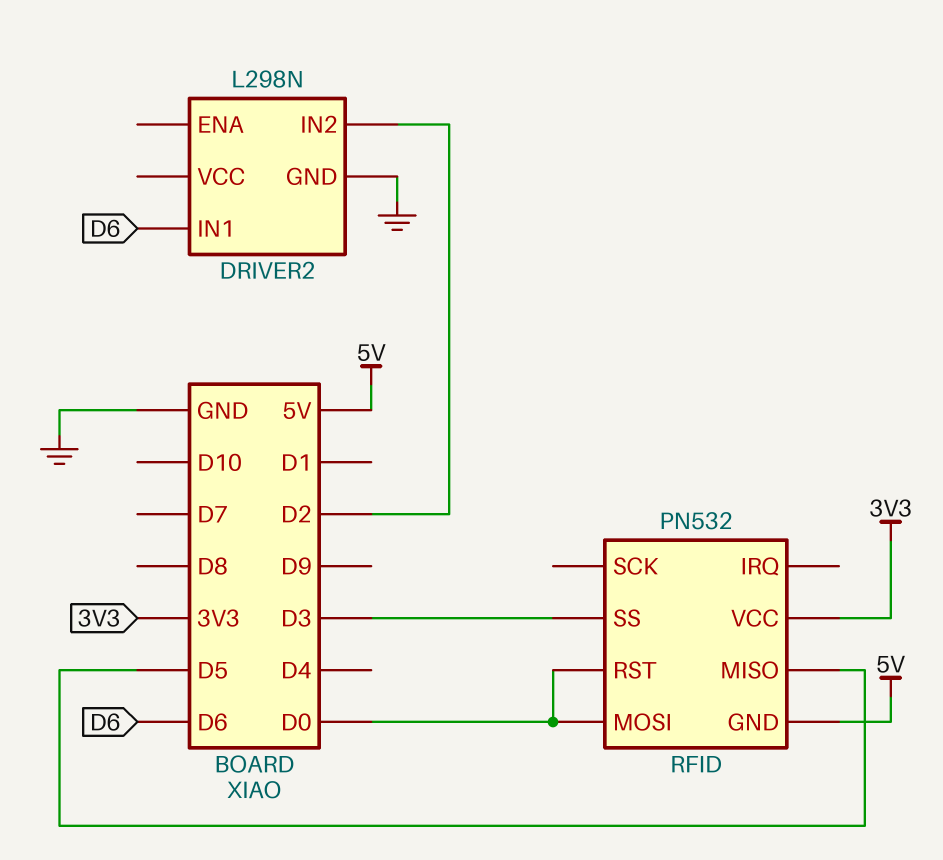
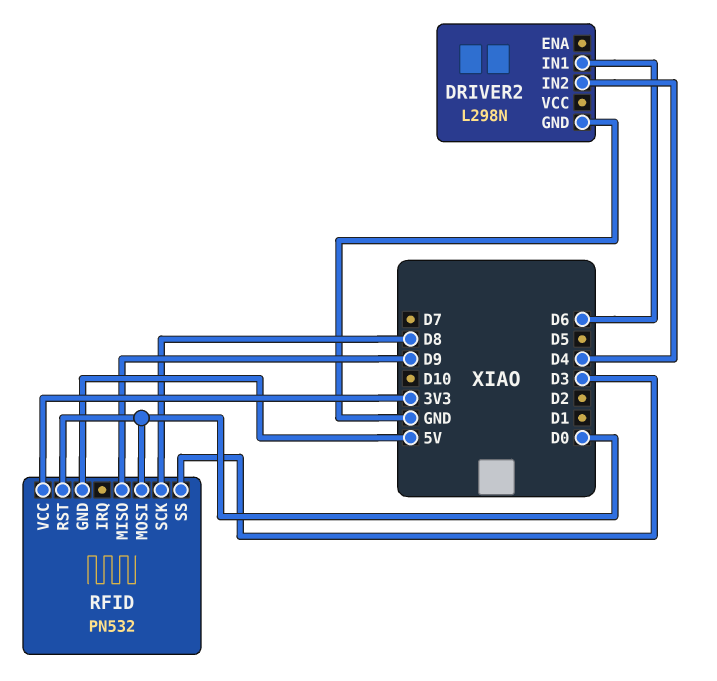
DRIVER2 pin IN2: D2 -> D4
RFID pin MISO: D5 -> D9
RFID pin SCK: none -> D8

